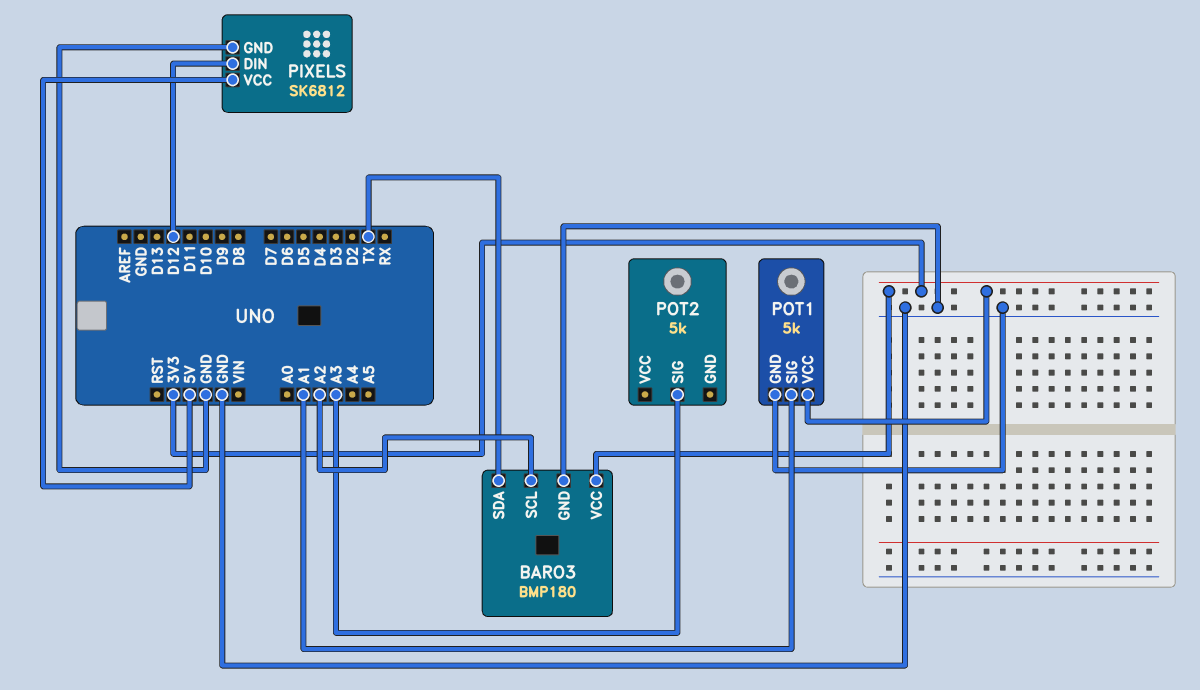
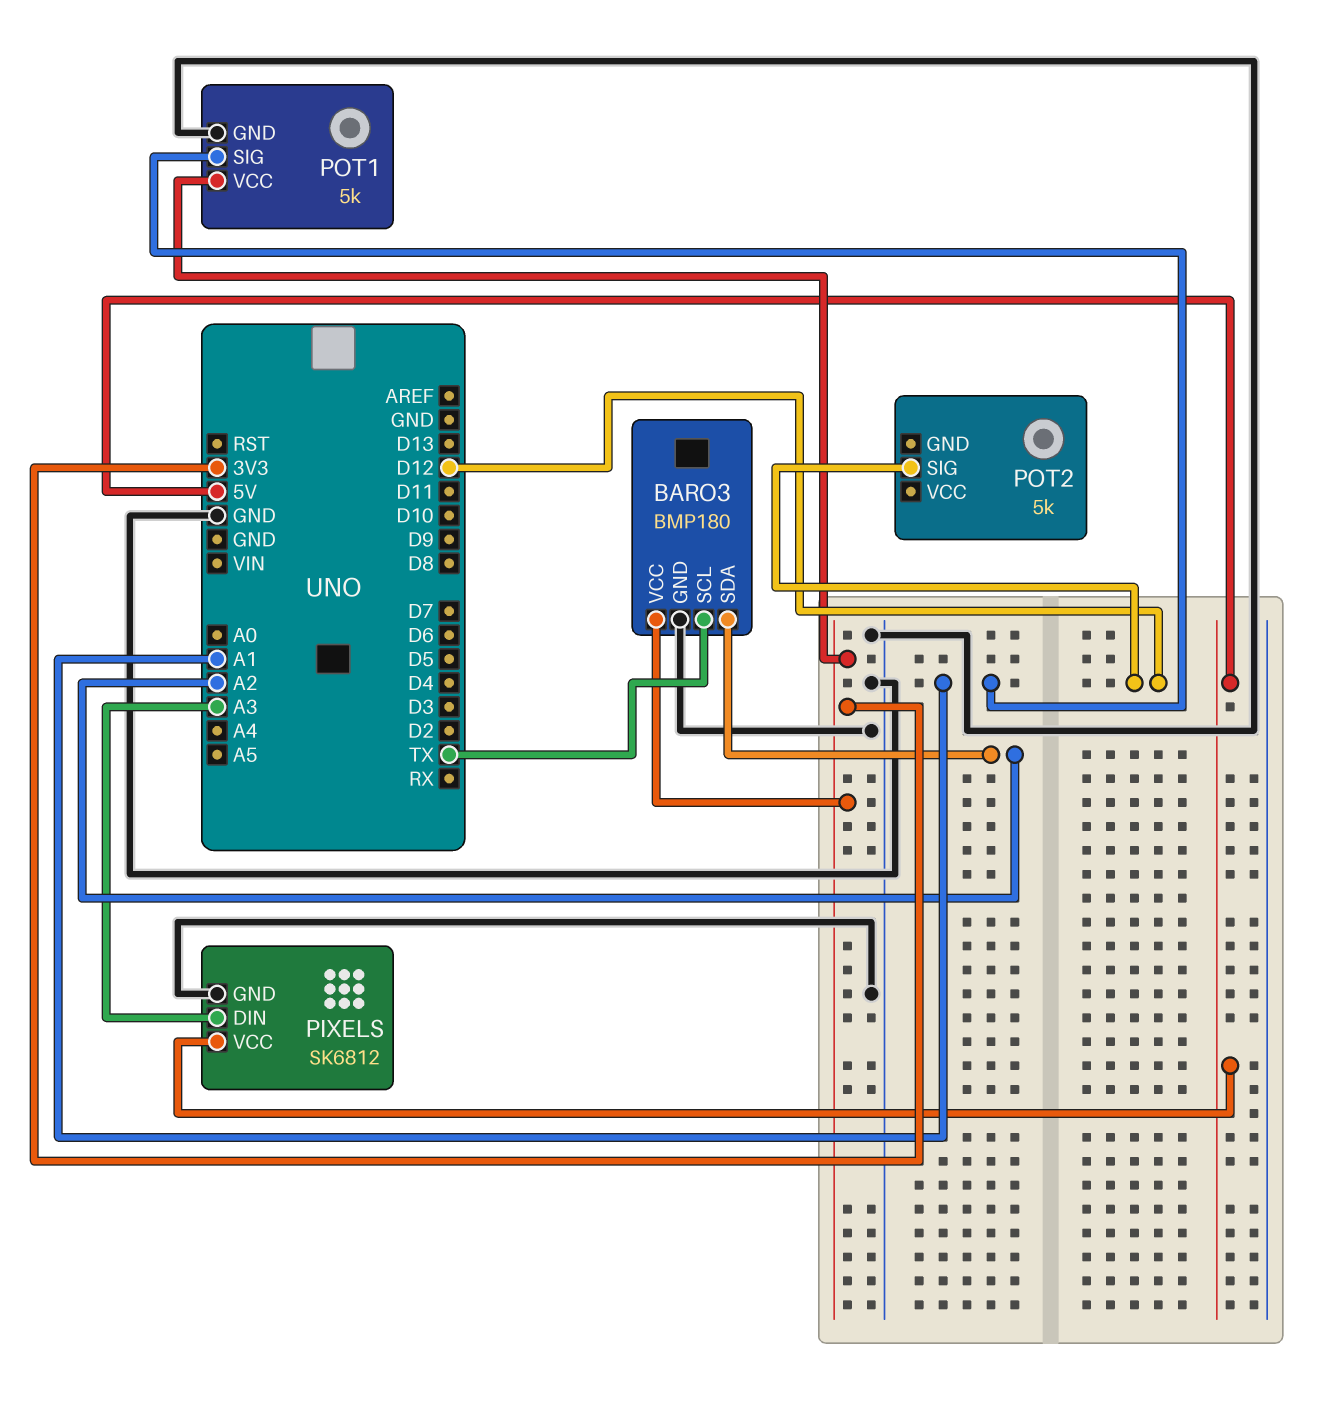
BARO3 pin SCL: A2 -> TX
BARO3 pin SDA: TX -> A2
PIXELS pin DIN: D12 -> A3
POT2 pin SIG: A3 -> D12

